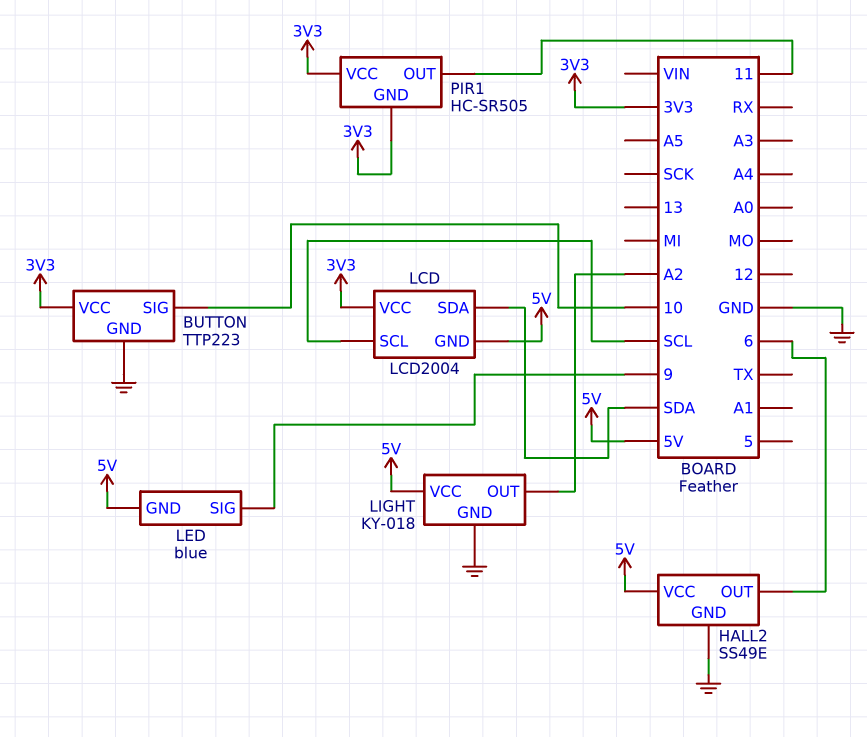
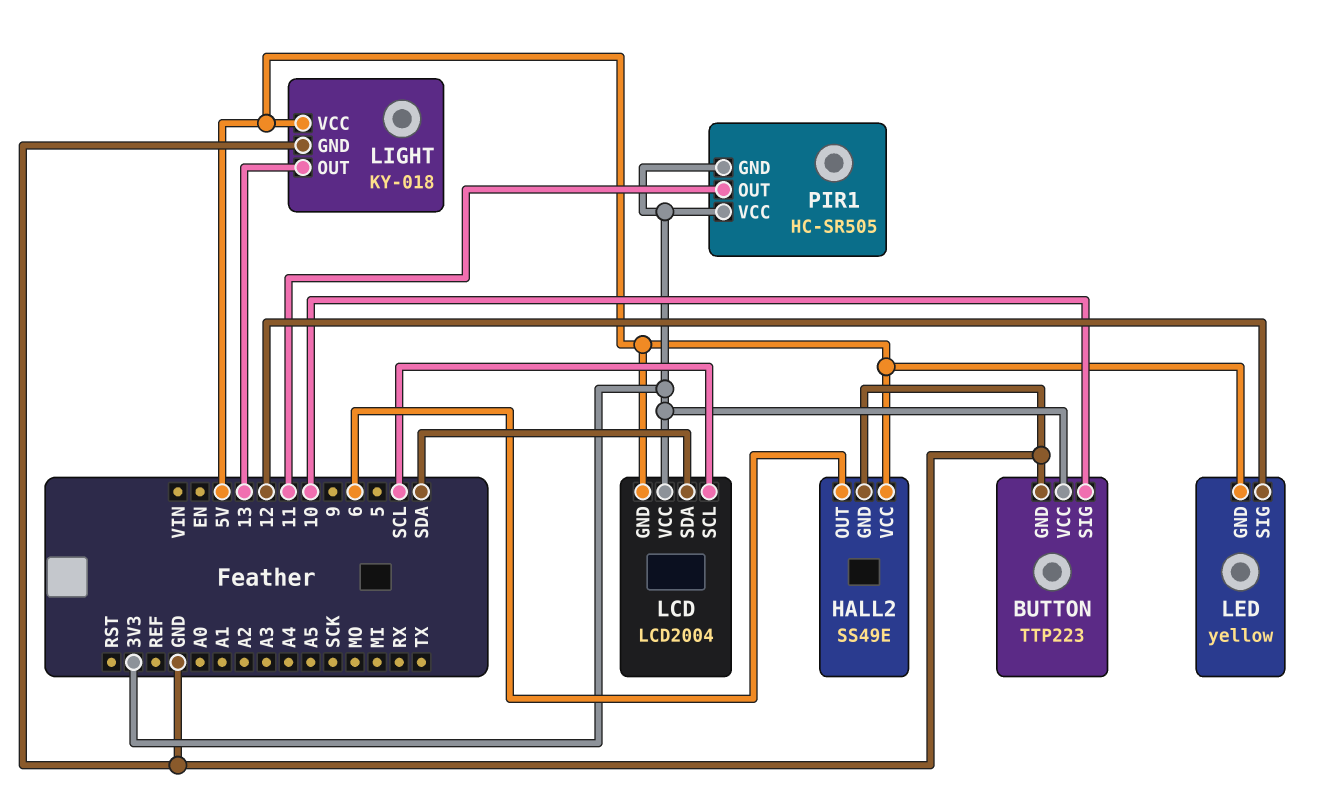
LED: blue -> yellow
LED pin SIG: 9 -> 12
LIGHT pin OUT: A2 -> 13

